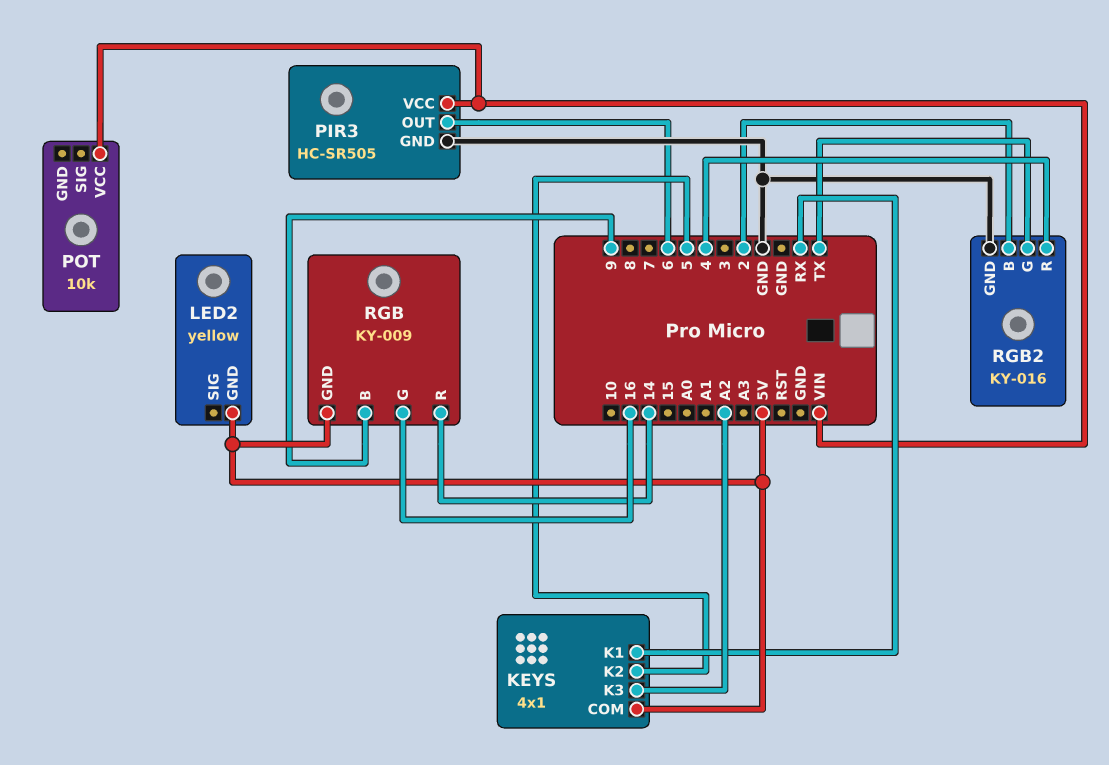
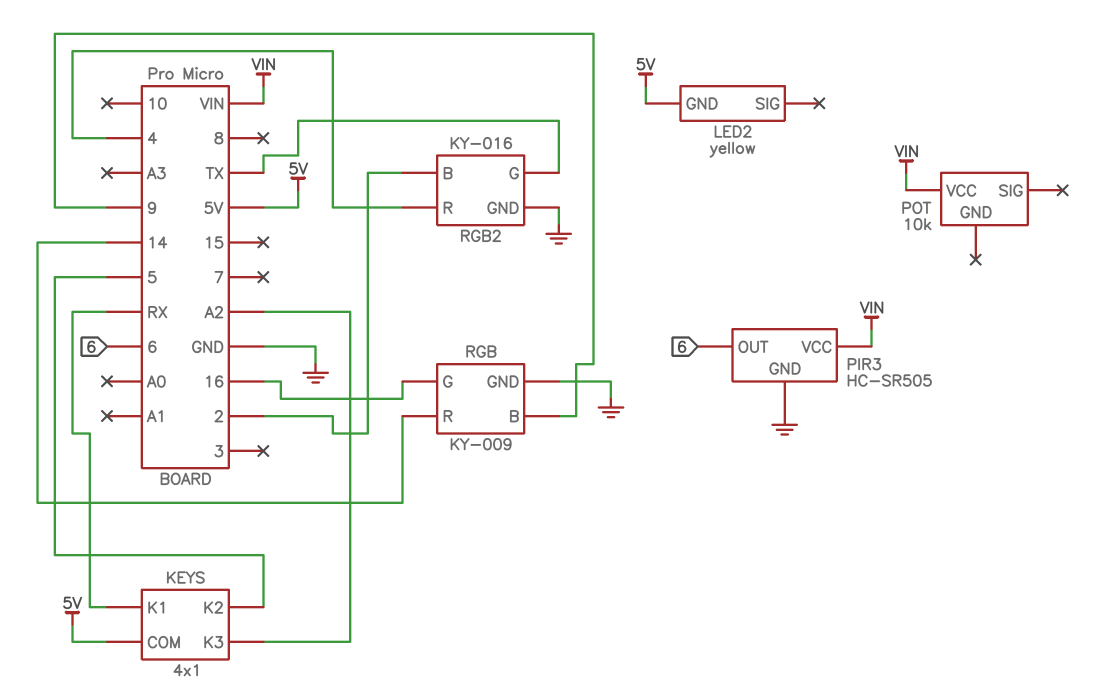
RGB pin GND: 5V -> GND

